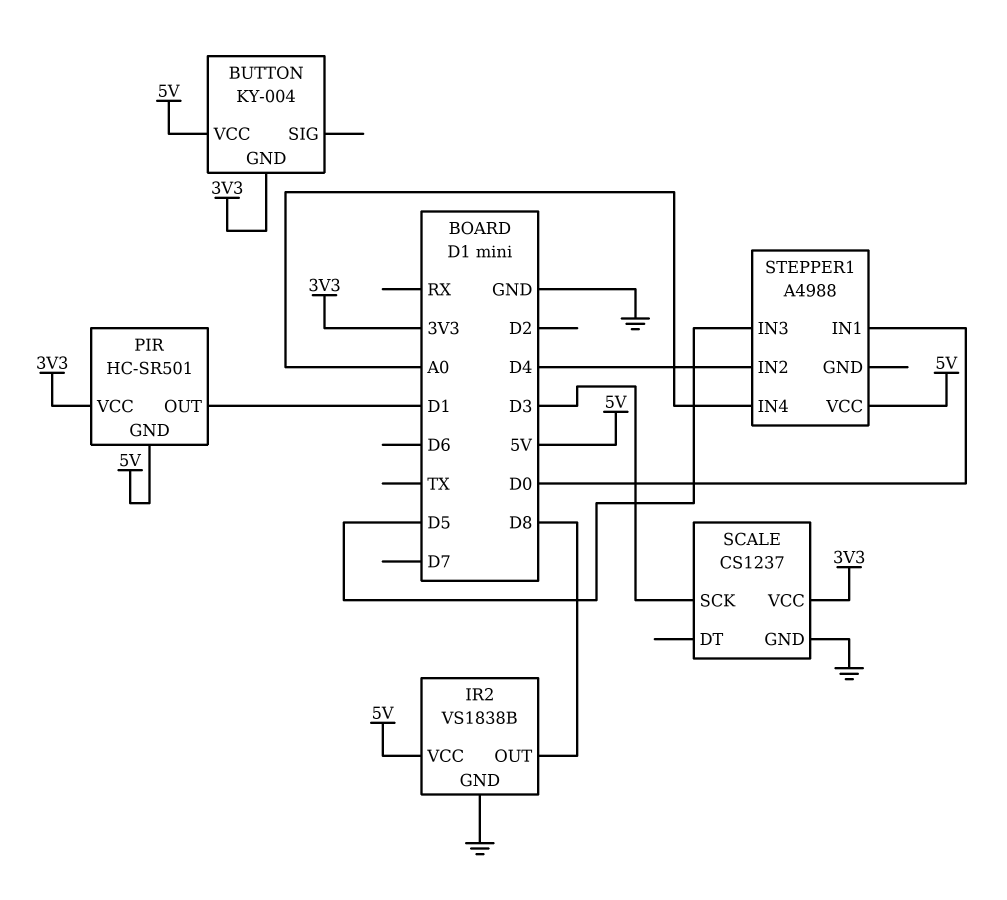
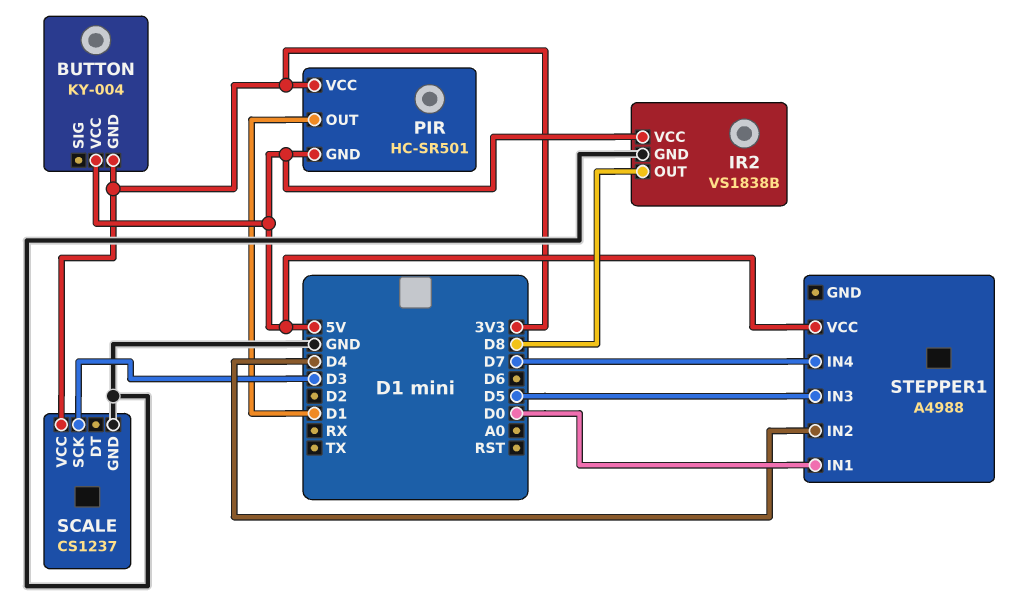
STEPPER1 pin IN4: A0 -> D7

